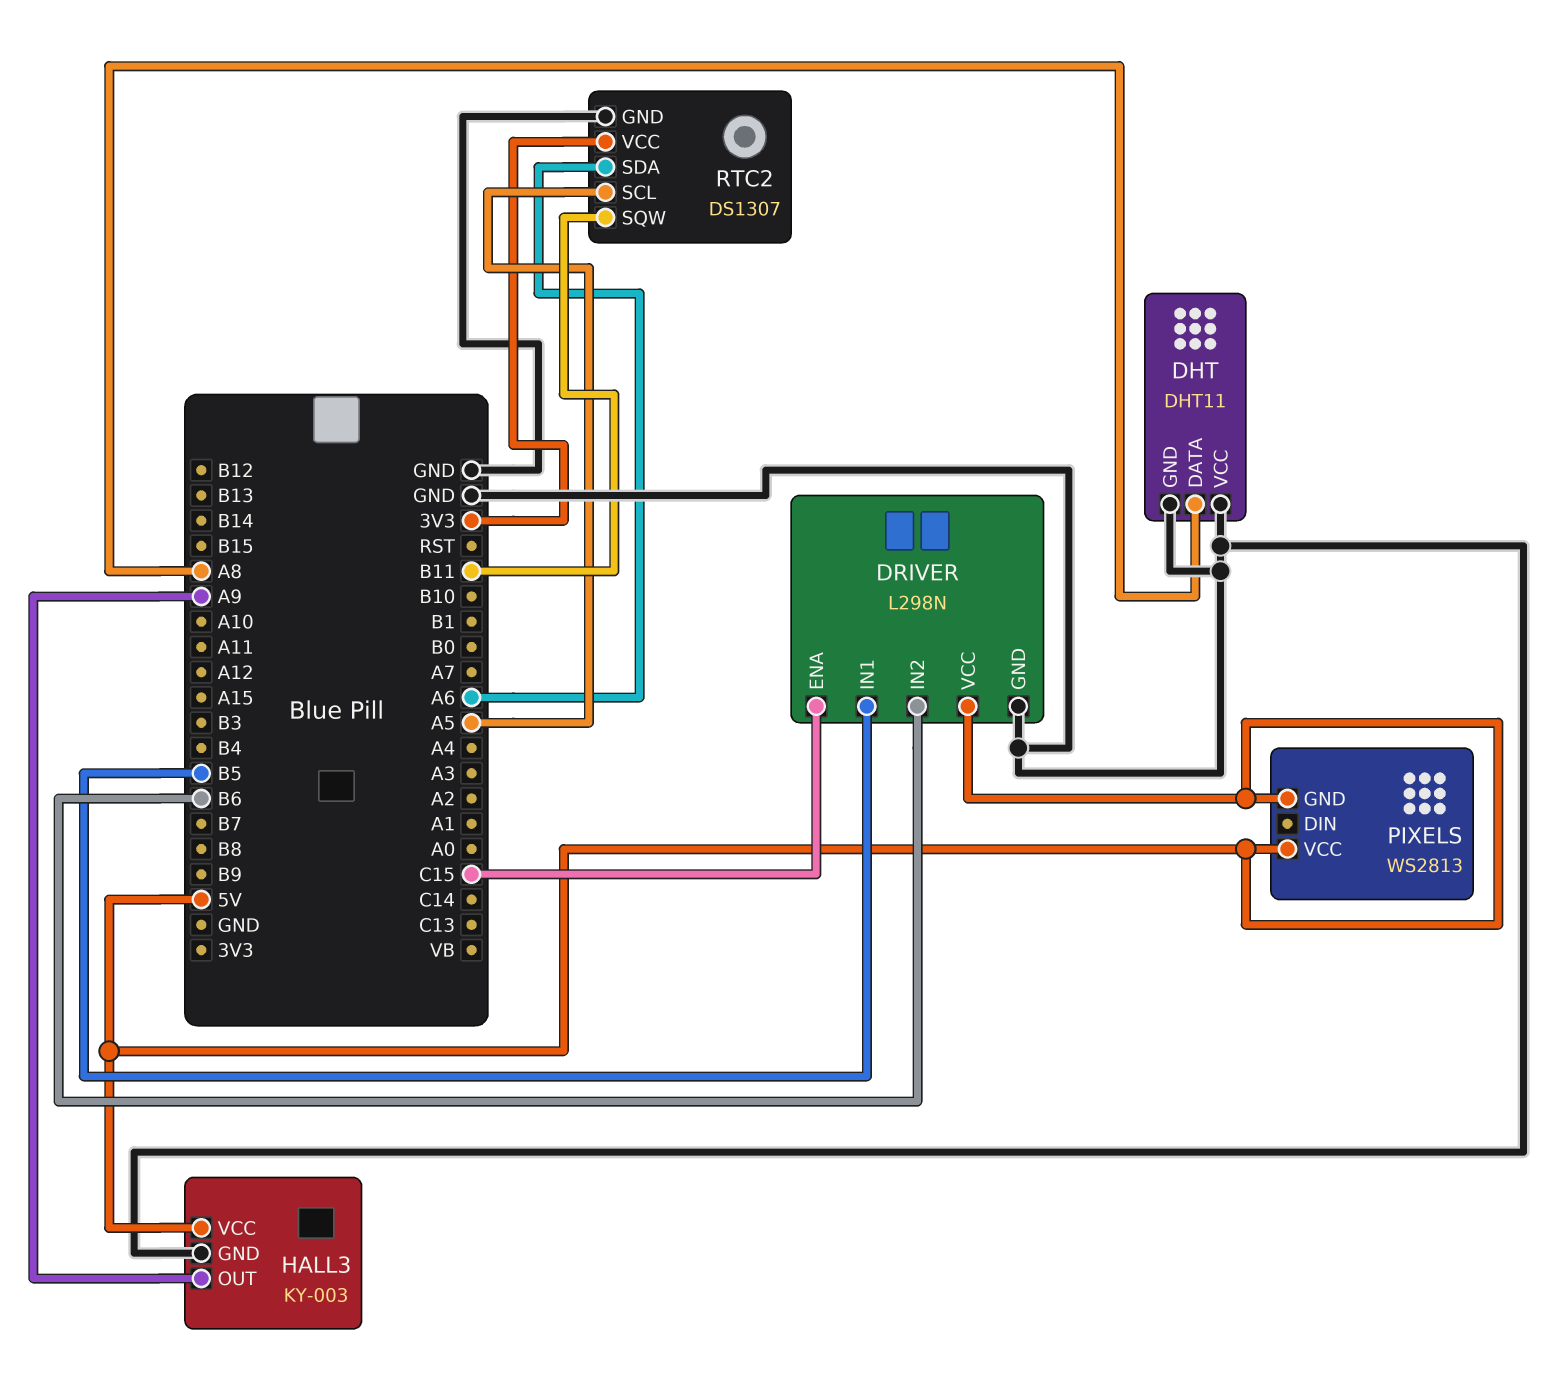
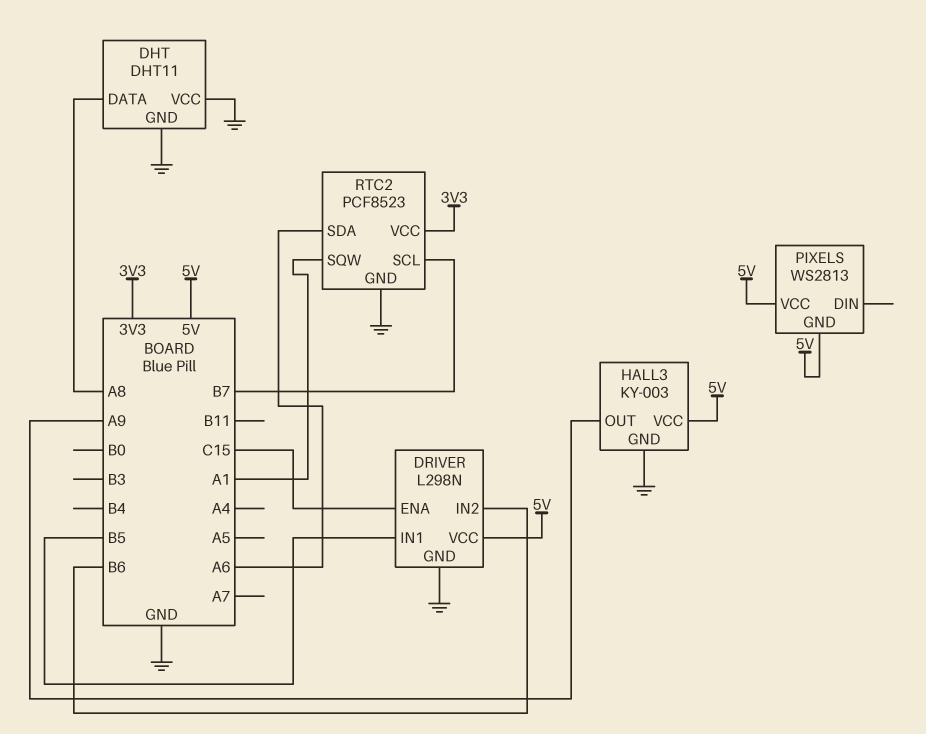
RTC2: DS1307 -> PCF8523
RTC2 pin SCL: A5 -> B7
RTC2 pin SQW: B11 -> A1

